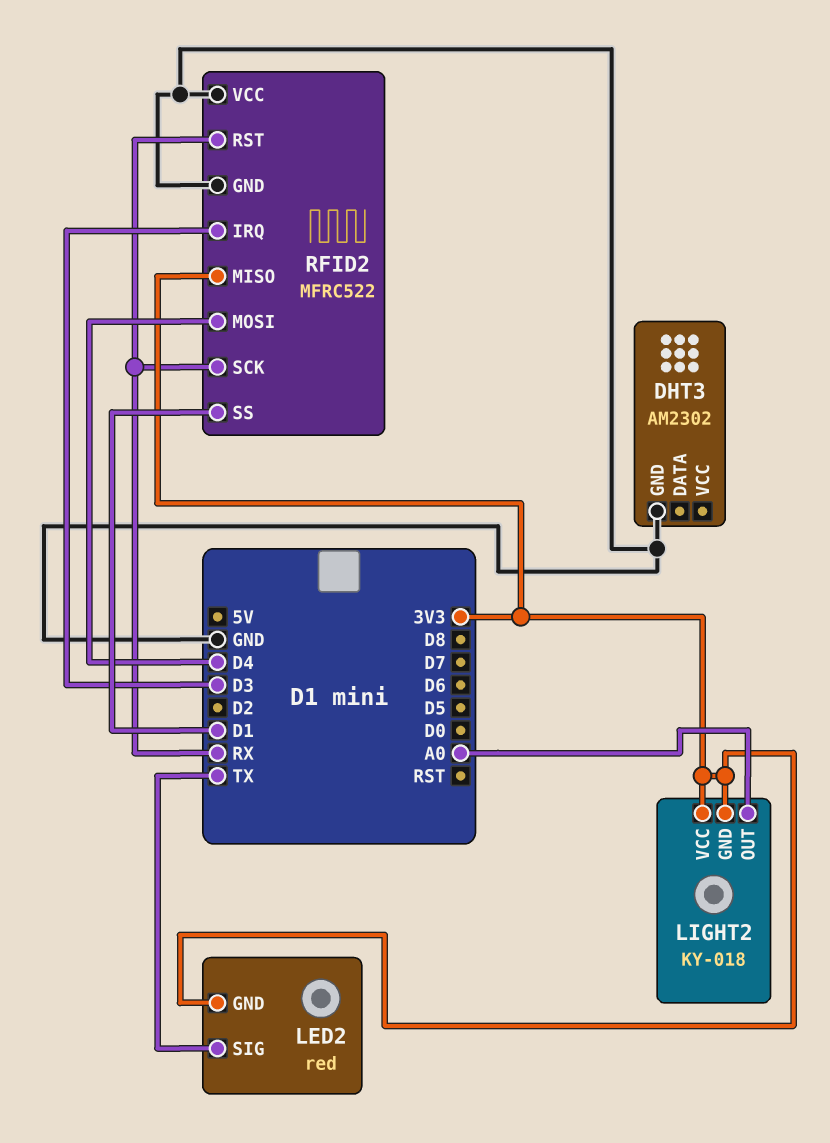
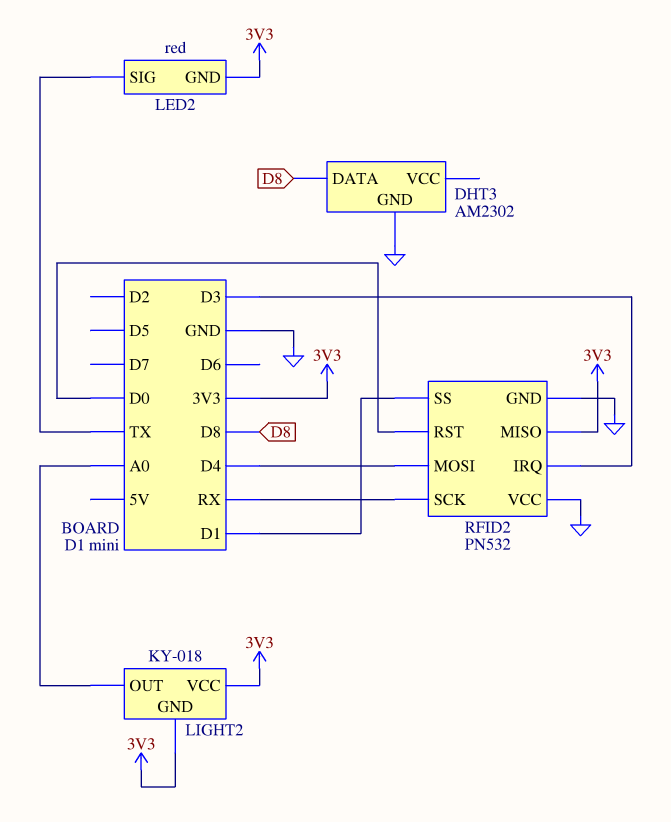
DHT3 pin DATA: none -> D8
RFID2: MFRC522 -> PN532
RFID2 pin RST: RX -> D0

